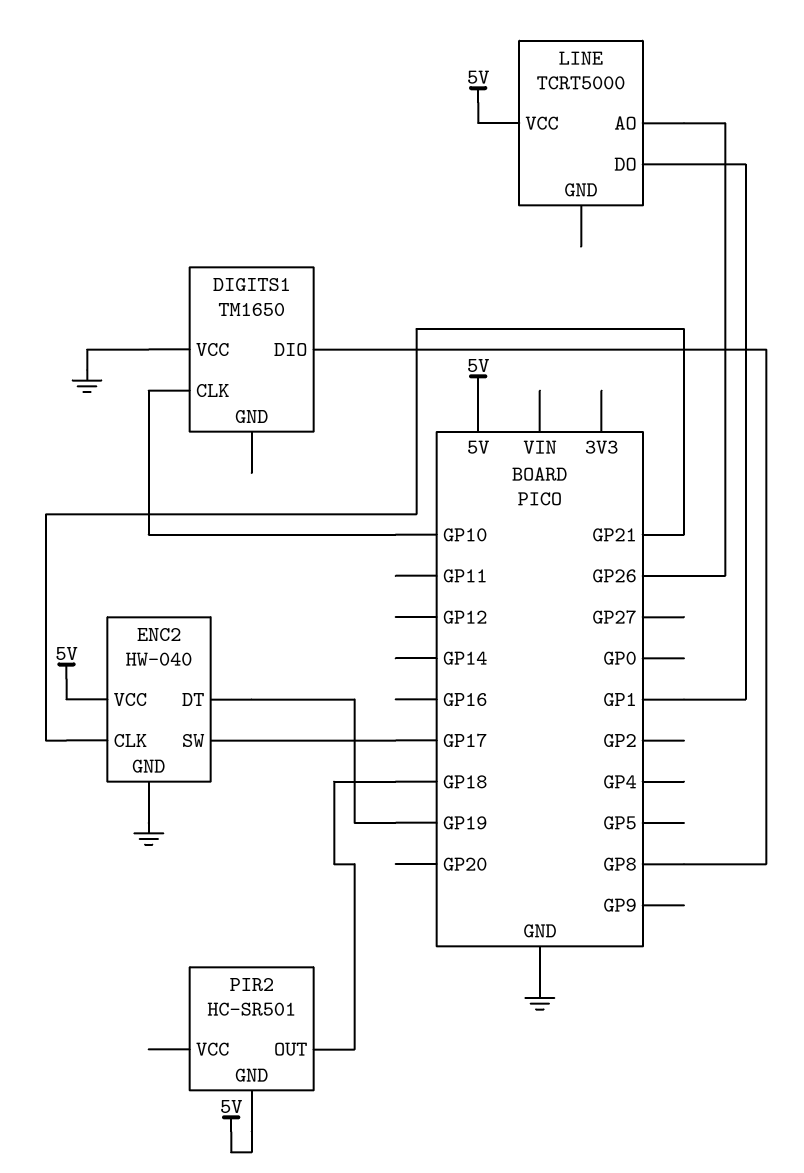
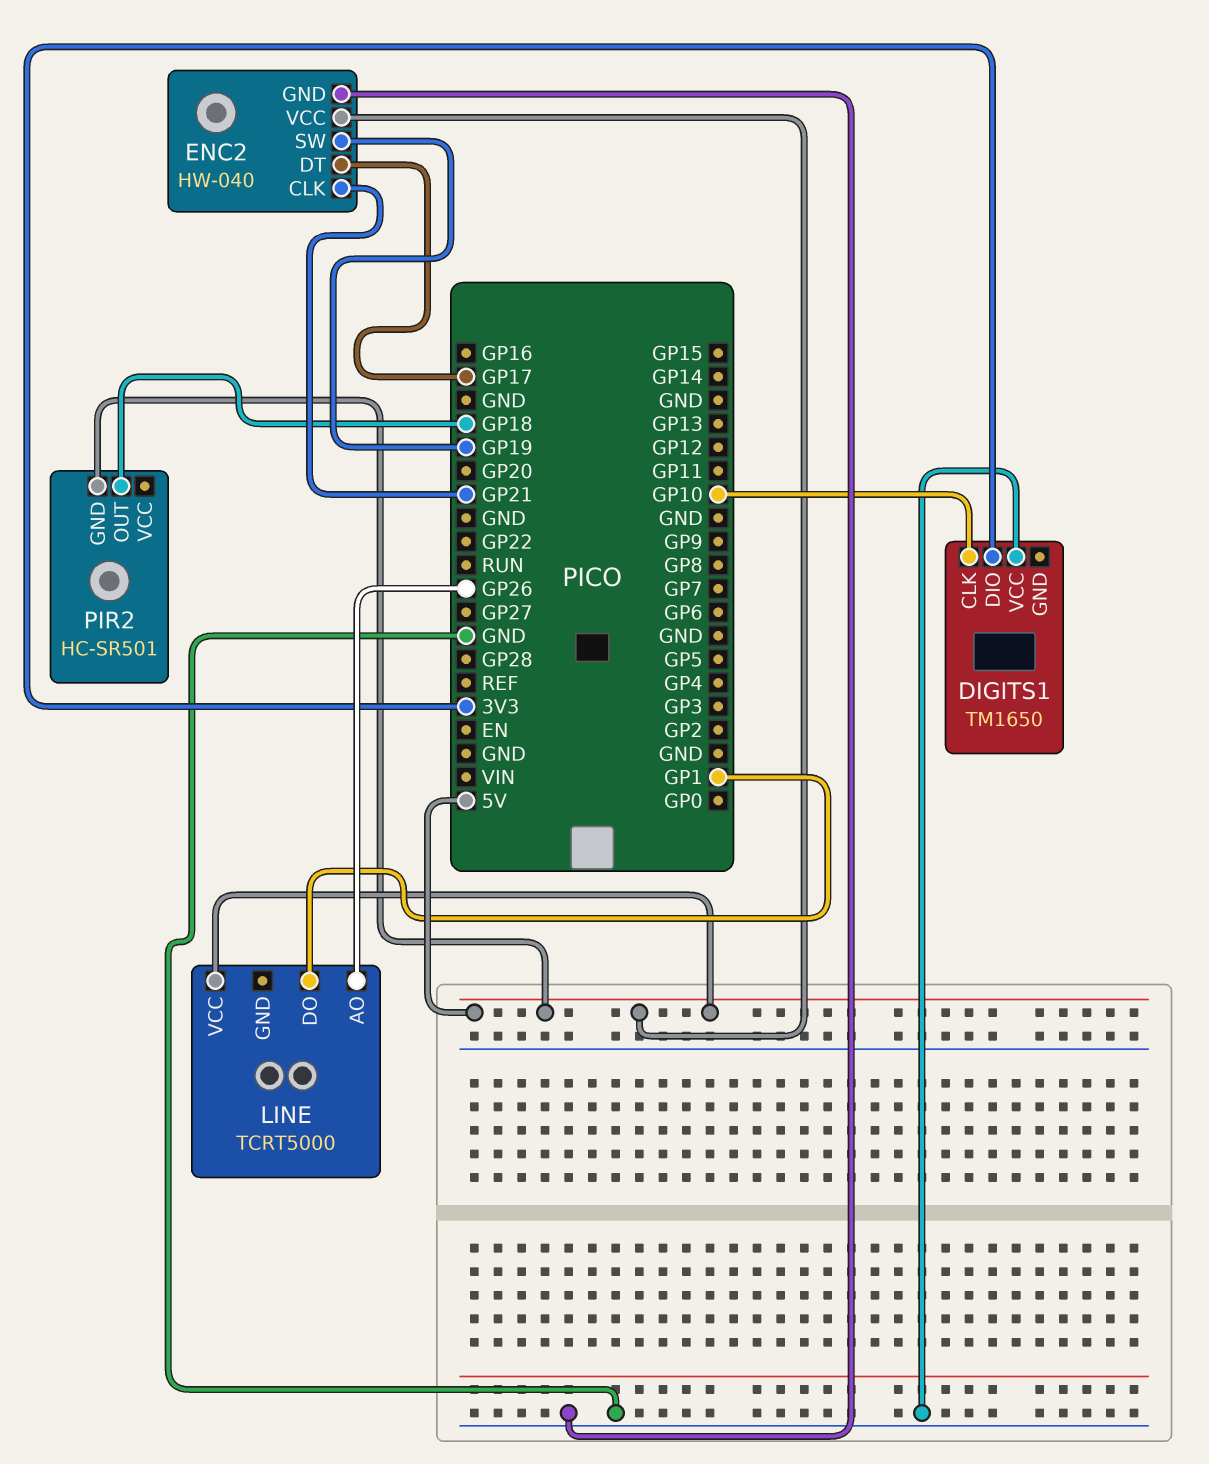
DIGITS1 pin DIO: GP8 -> 3V3
ENC2 pin DT: GP19 -> GP17
ENC2 pin SW: GP17 -> GP19

